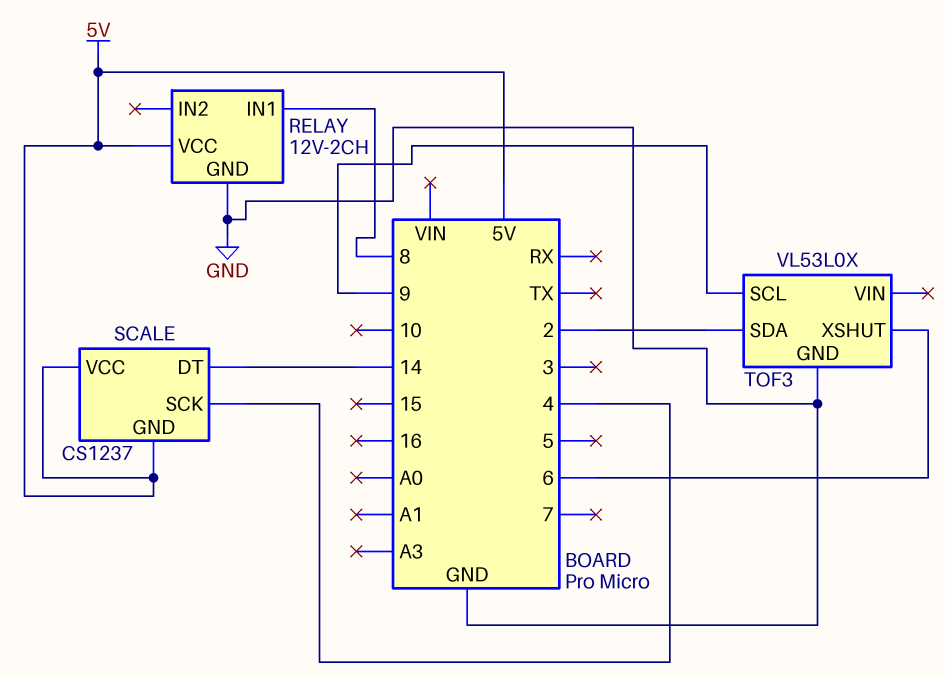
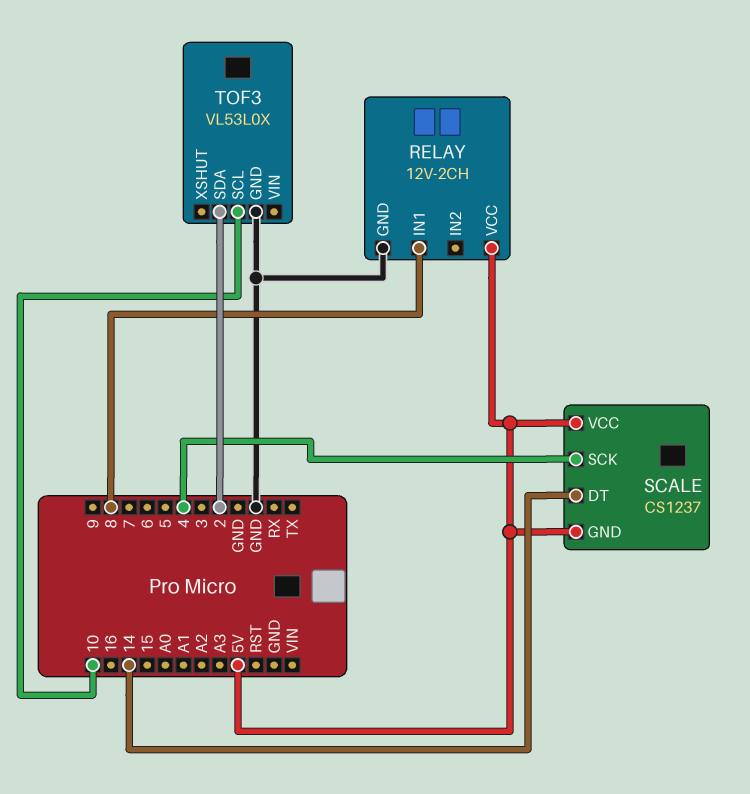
TOF3 pin SCL: 9 -> 10
TOF3 pin XSHUT: 6 -> none

